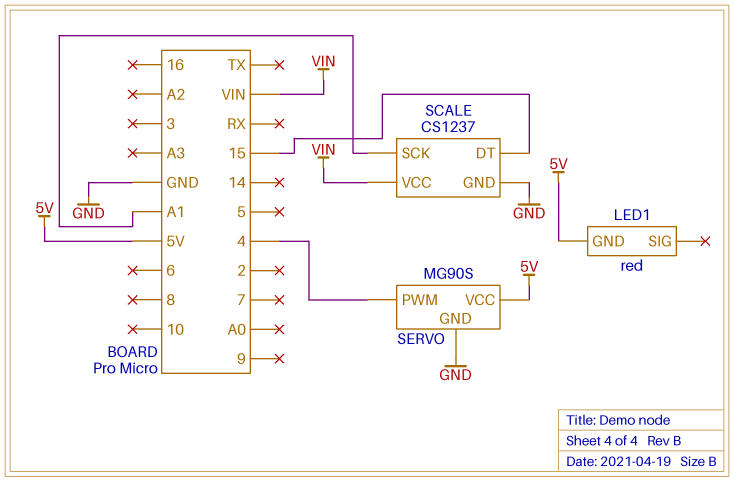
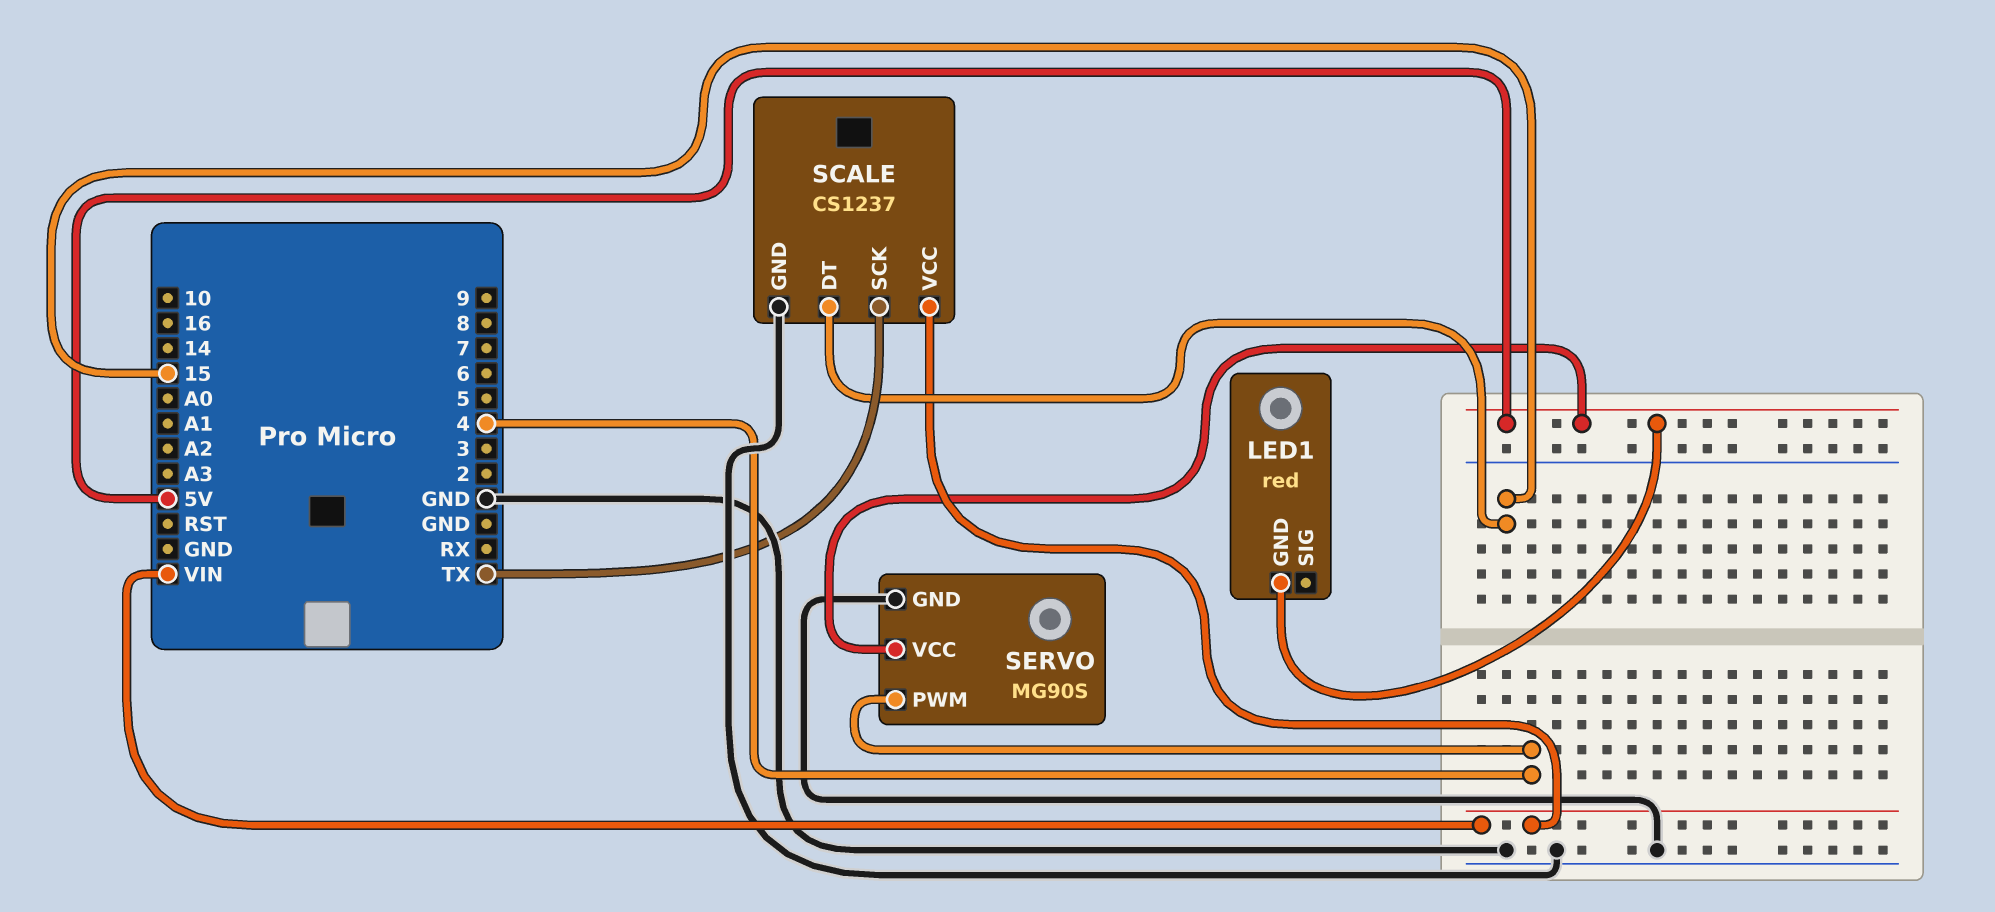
SCALE pin SCK: A1 -> TX

